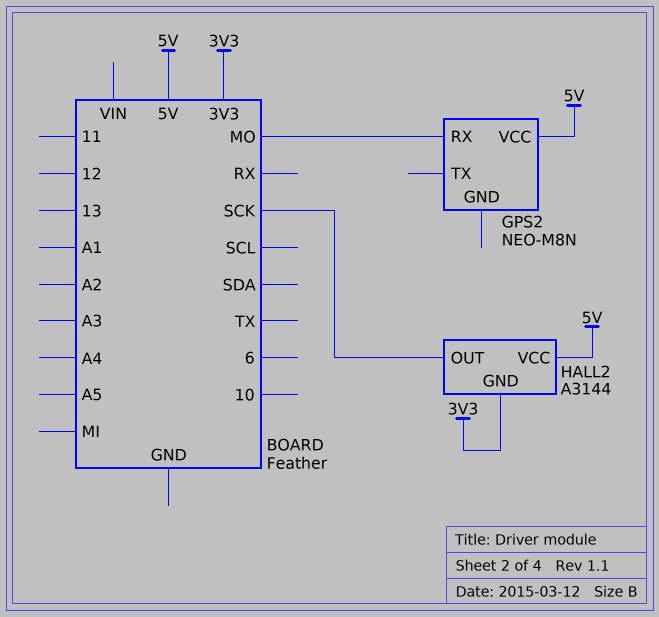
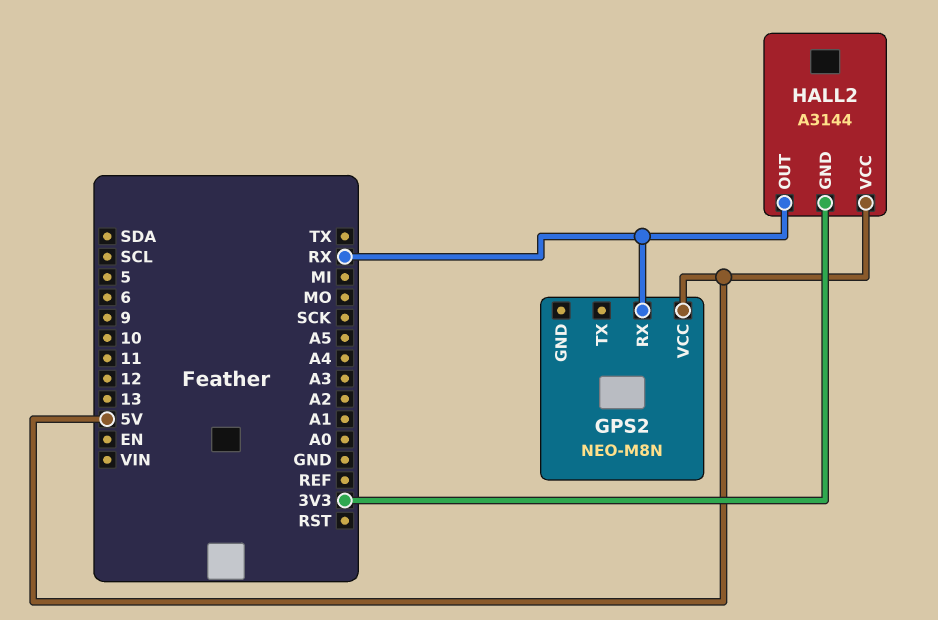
GPS2 pin RX: MO -> RX
HALL2 pin OUT: SCK -> RX

